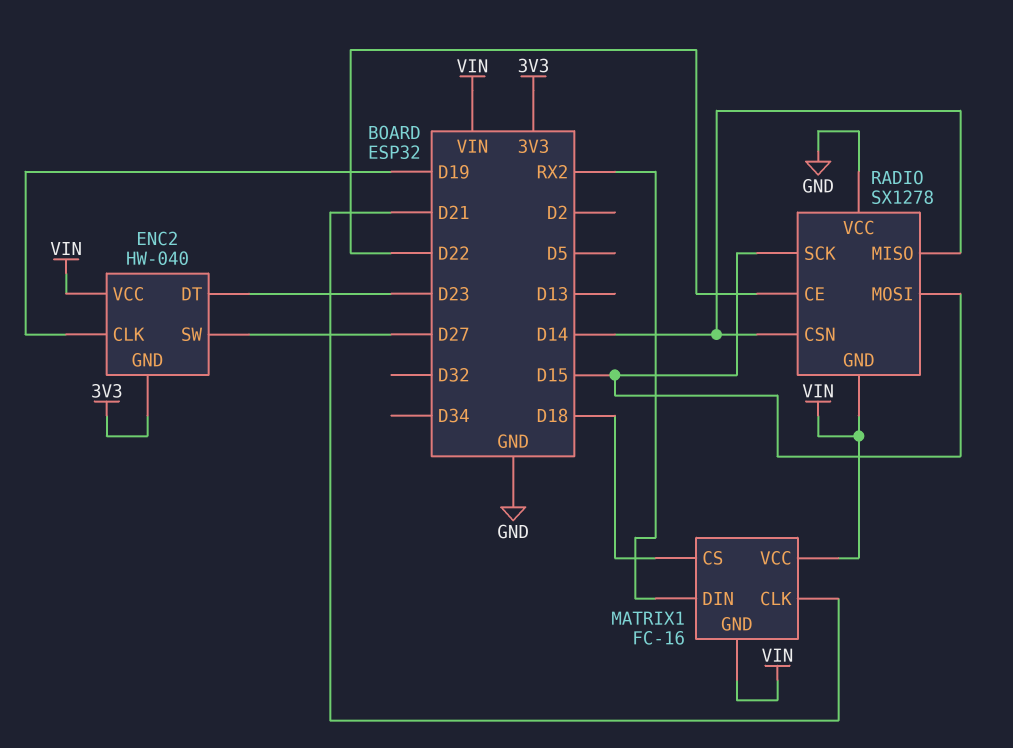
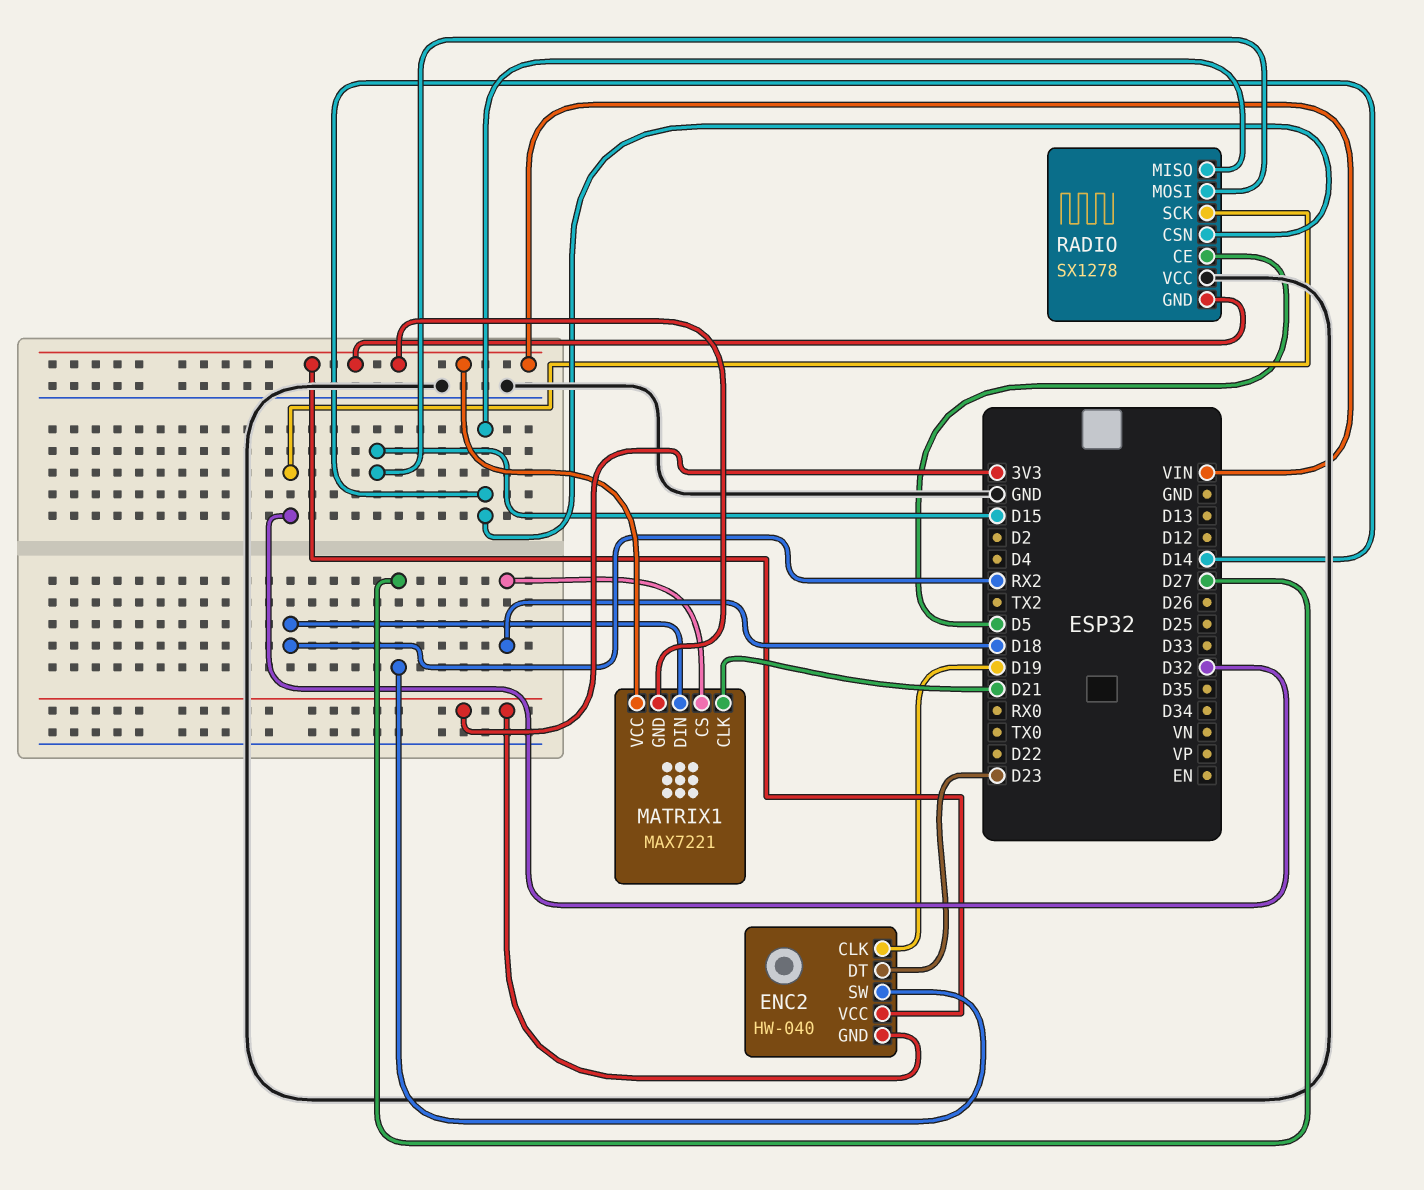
MATRIX1: FC-16 -> MAX7221
RADIO pin CE: D22 -> D5
RADIO pin SCK: D15 -> D32

